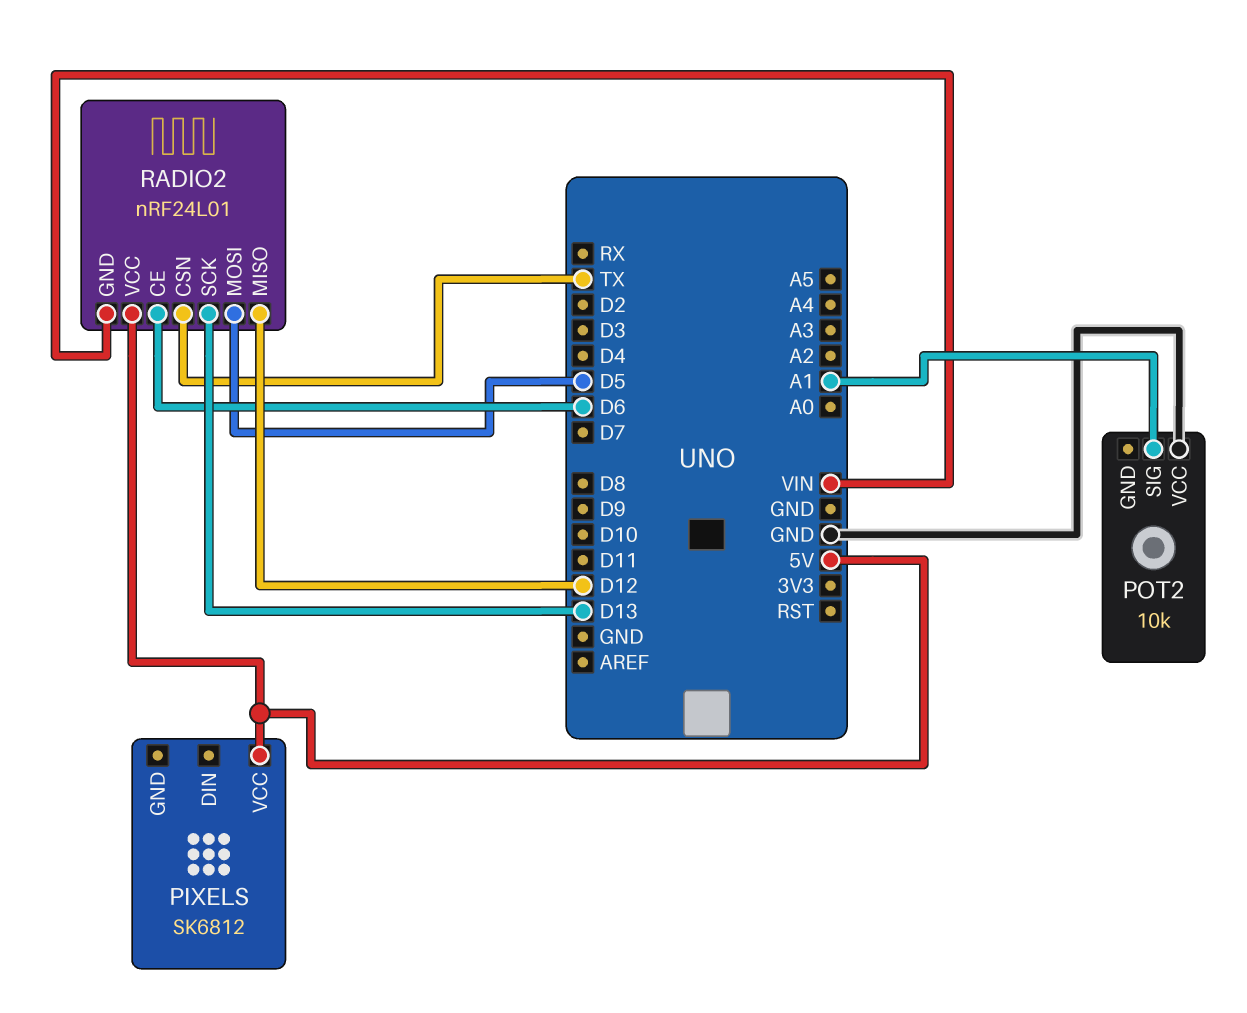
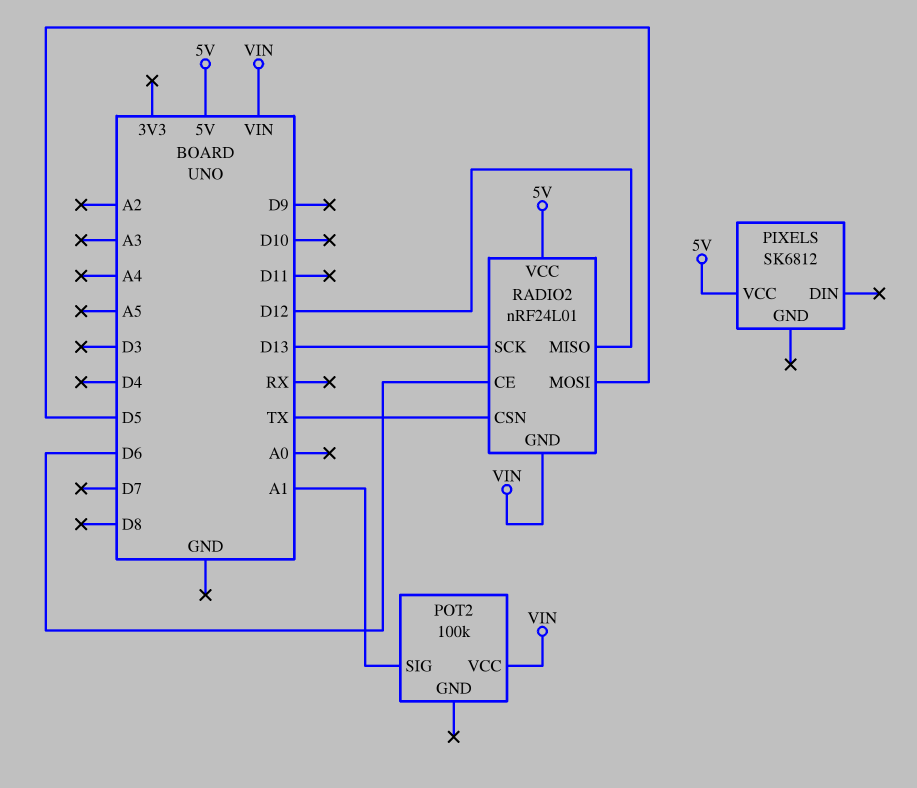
POT2: 10k -> 100k
POT2 pin VCC: GND -> VIN

